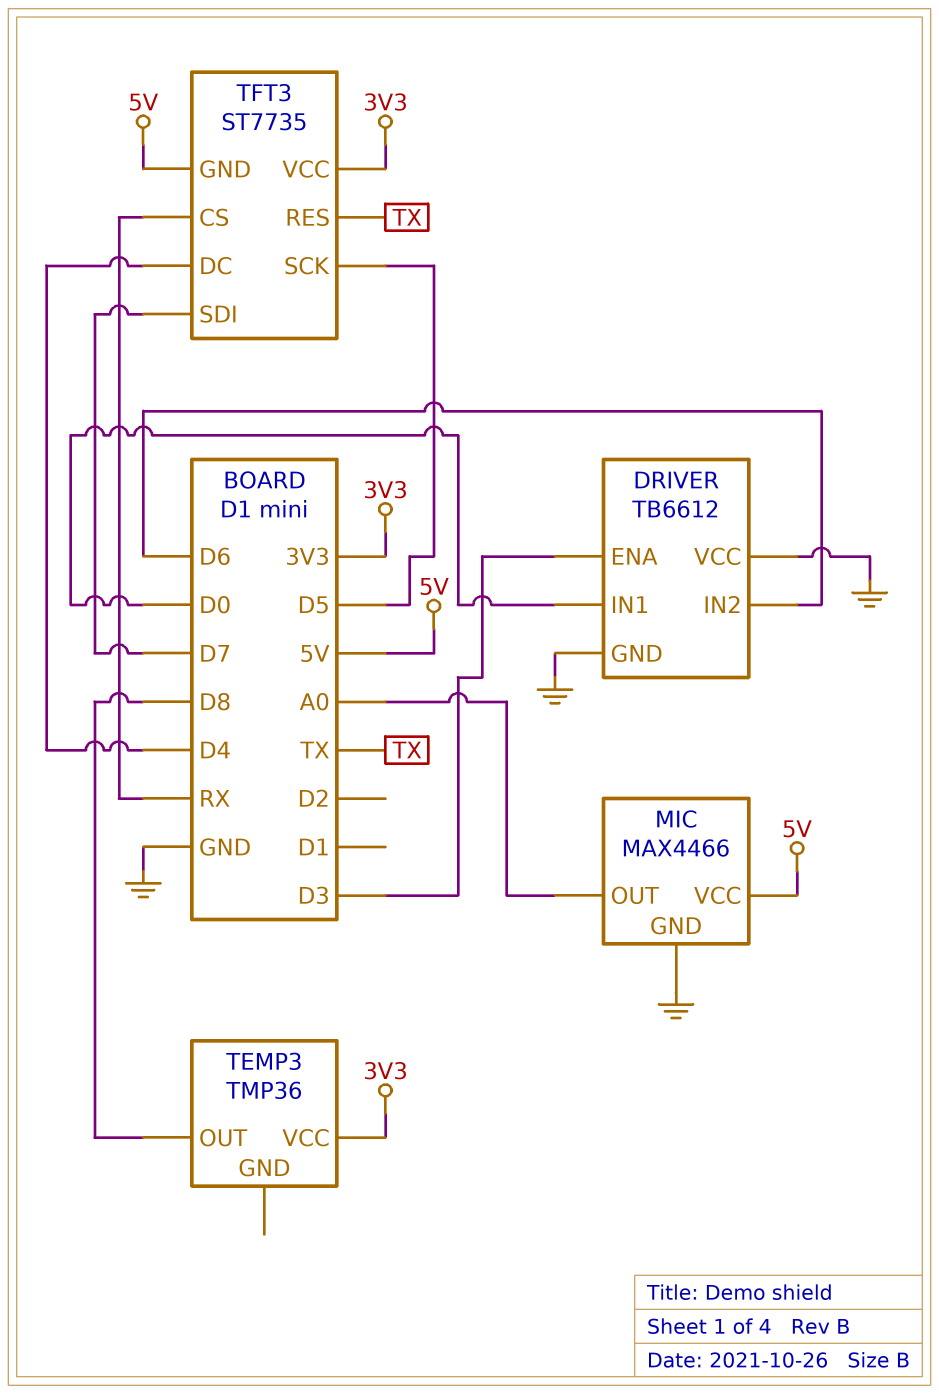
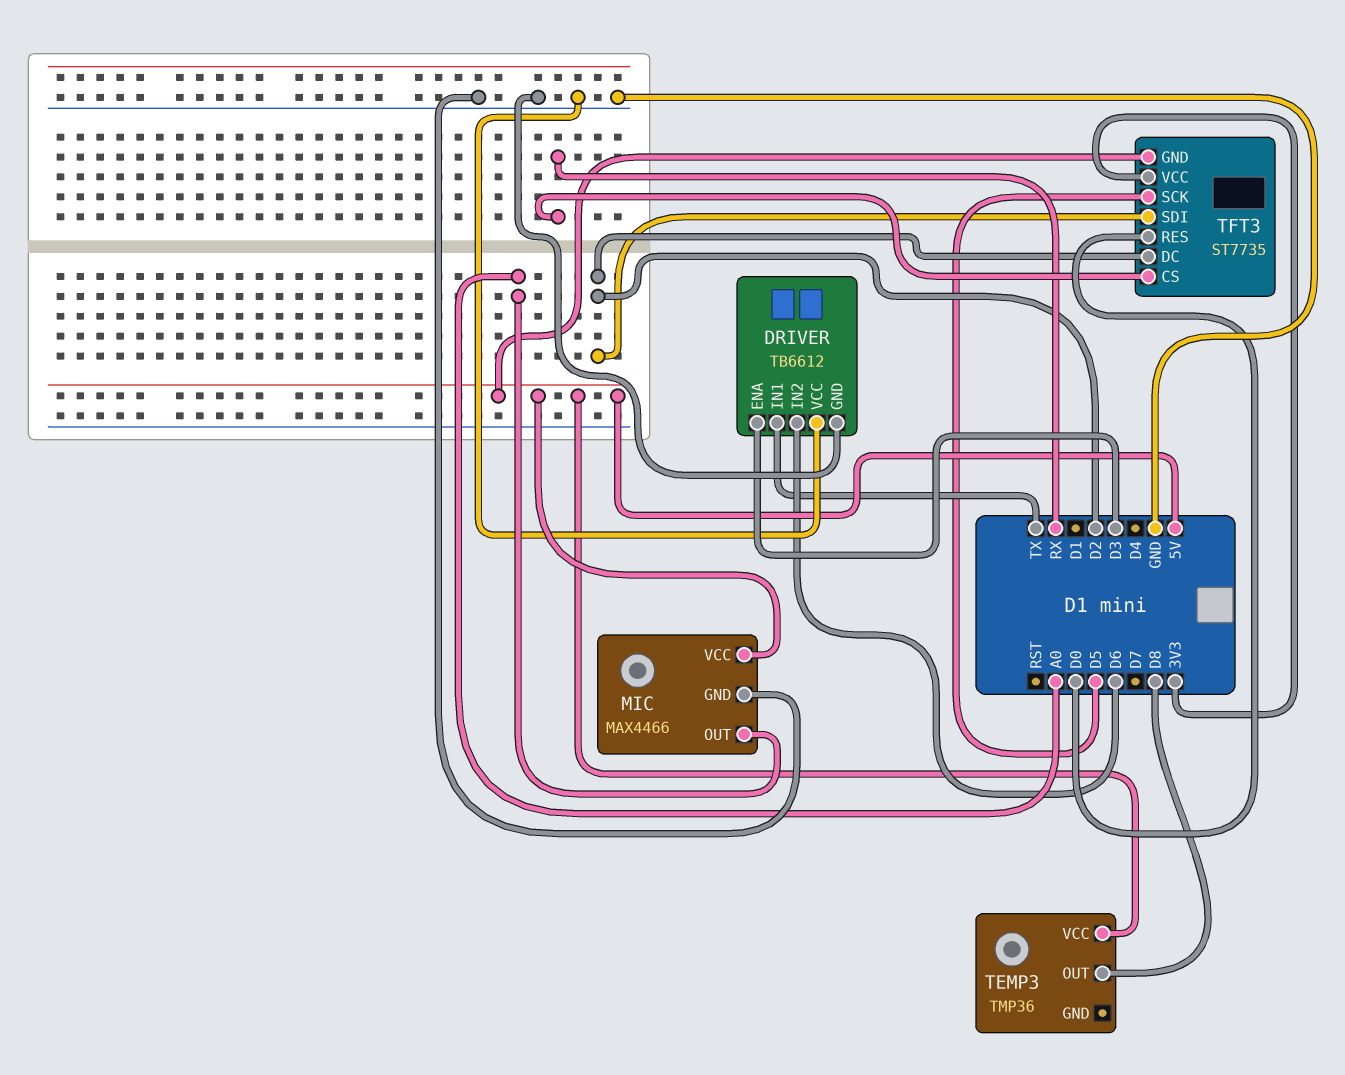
DRIVER pin IN1: D0 -> TX
TEMP3 pin VCC: 3V3 -> 5V
TFT3 pin DC: D4 -> D2
TFT3 pin RES: TX -> D0
TFT3 pin SDI: D7 -> D2

